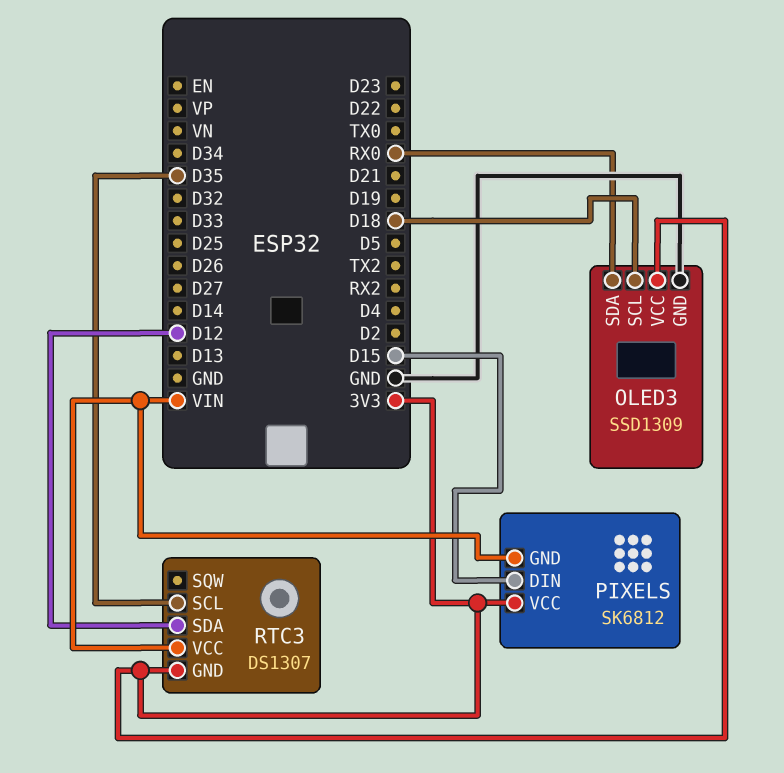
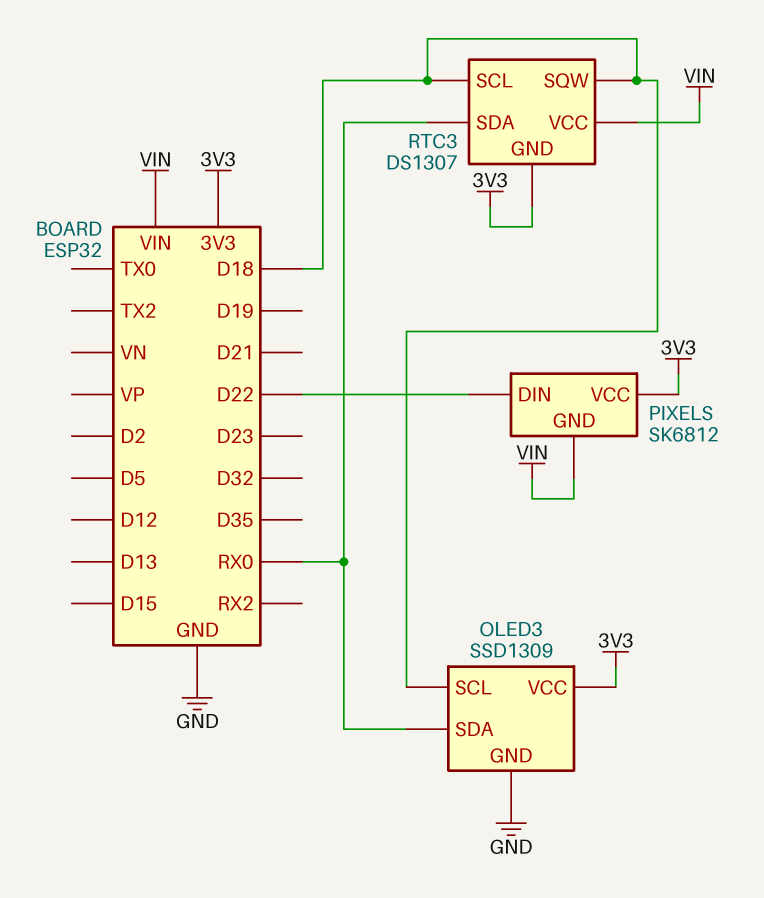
PIXELS pin DIN: D15 -> D22
RTC3 pin SCL: D35 -> D18
RTC3 pin SDA: D12 -> RX0
RTC3 pin SQW: none -> D18

